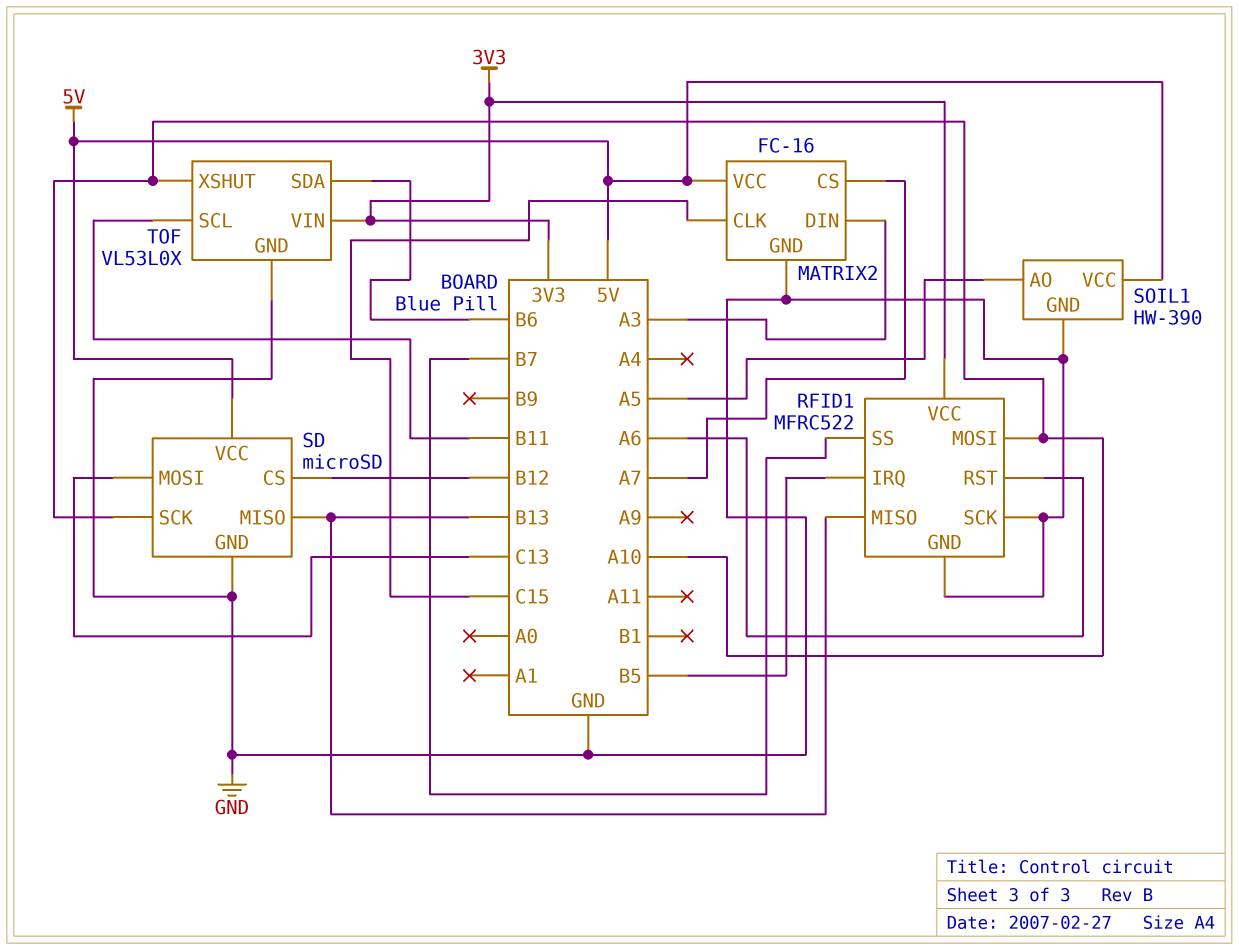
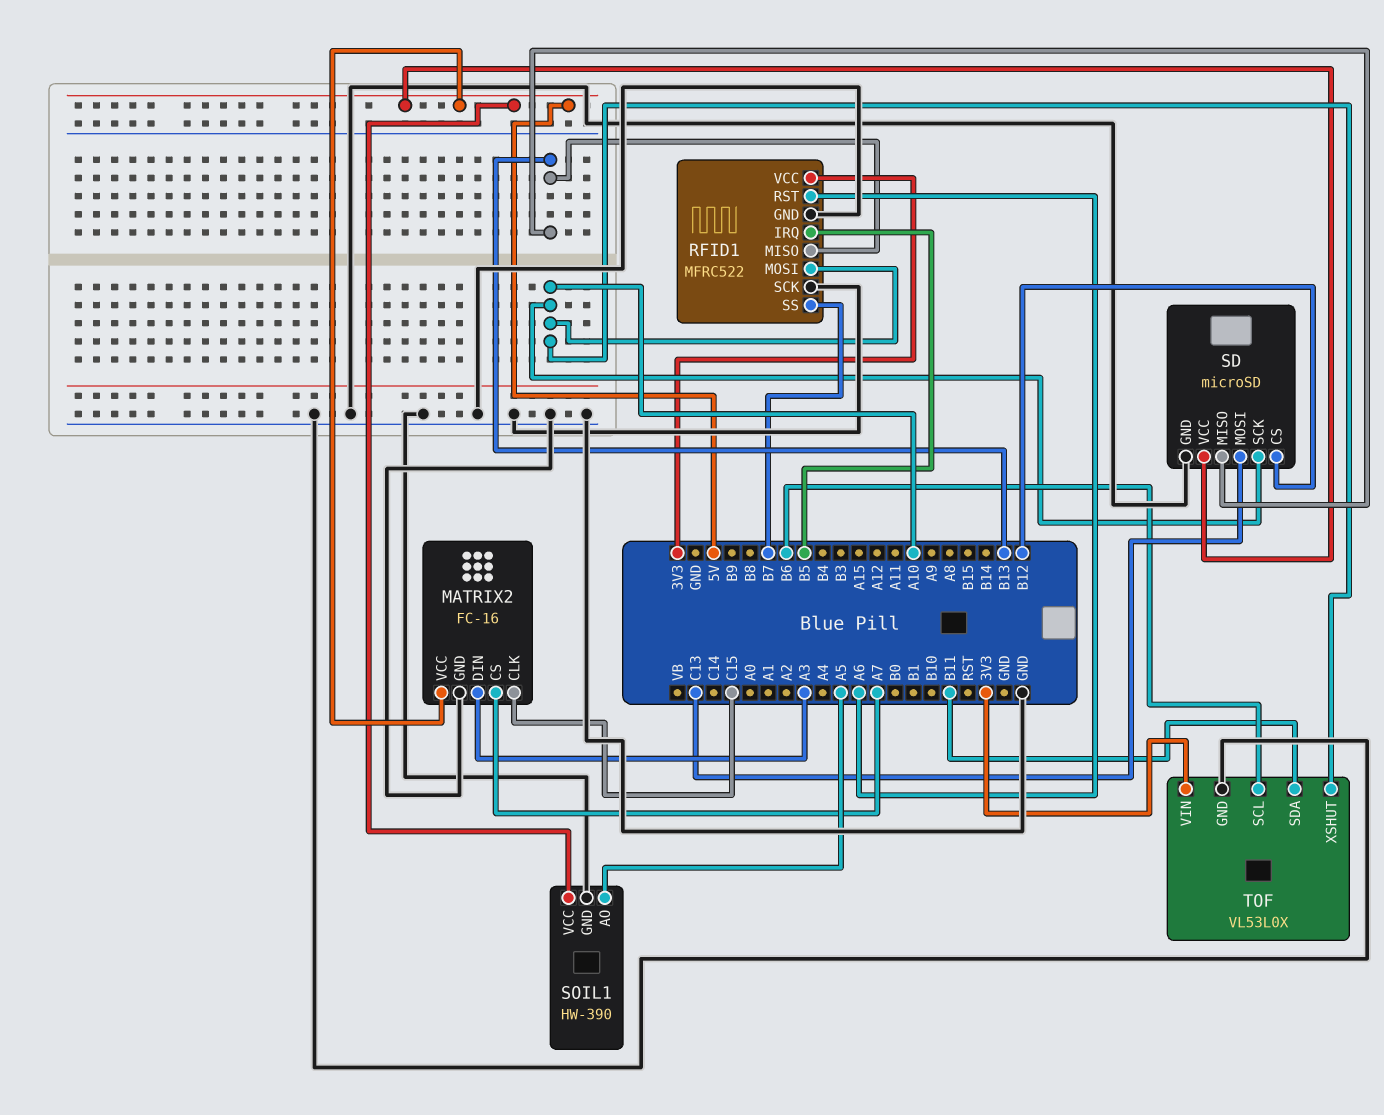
TOF pin SCL: B11 -> B6
TOF pin SDA: B6 -> B11

